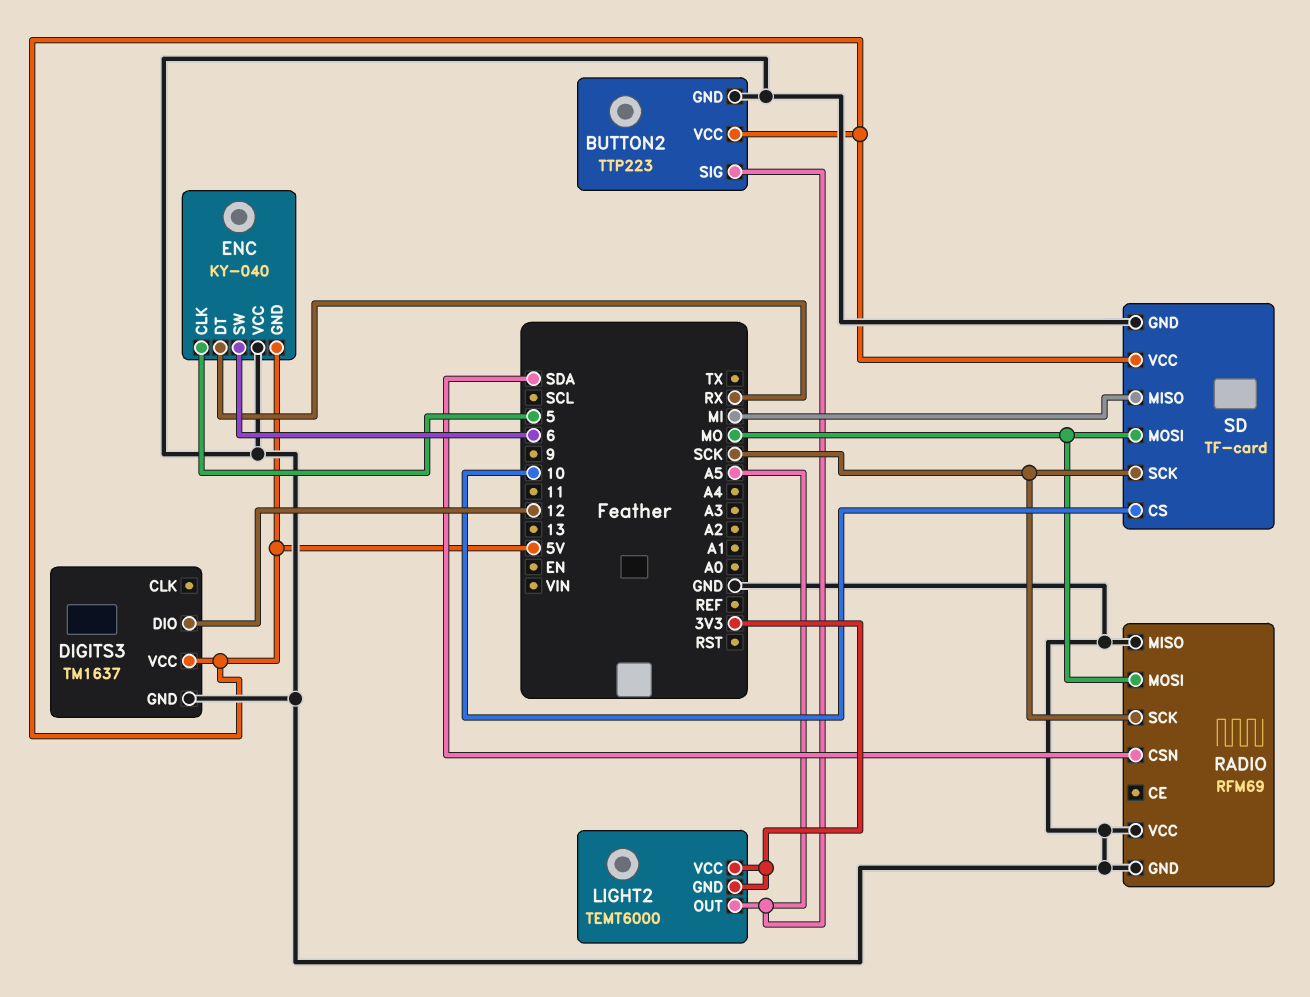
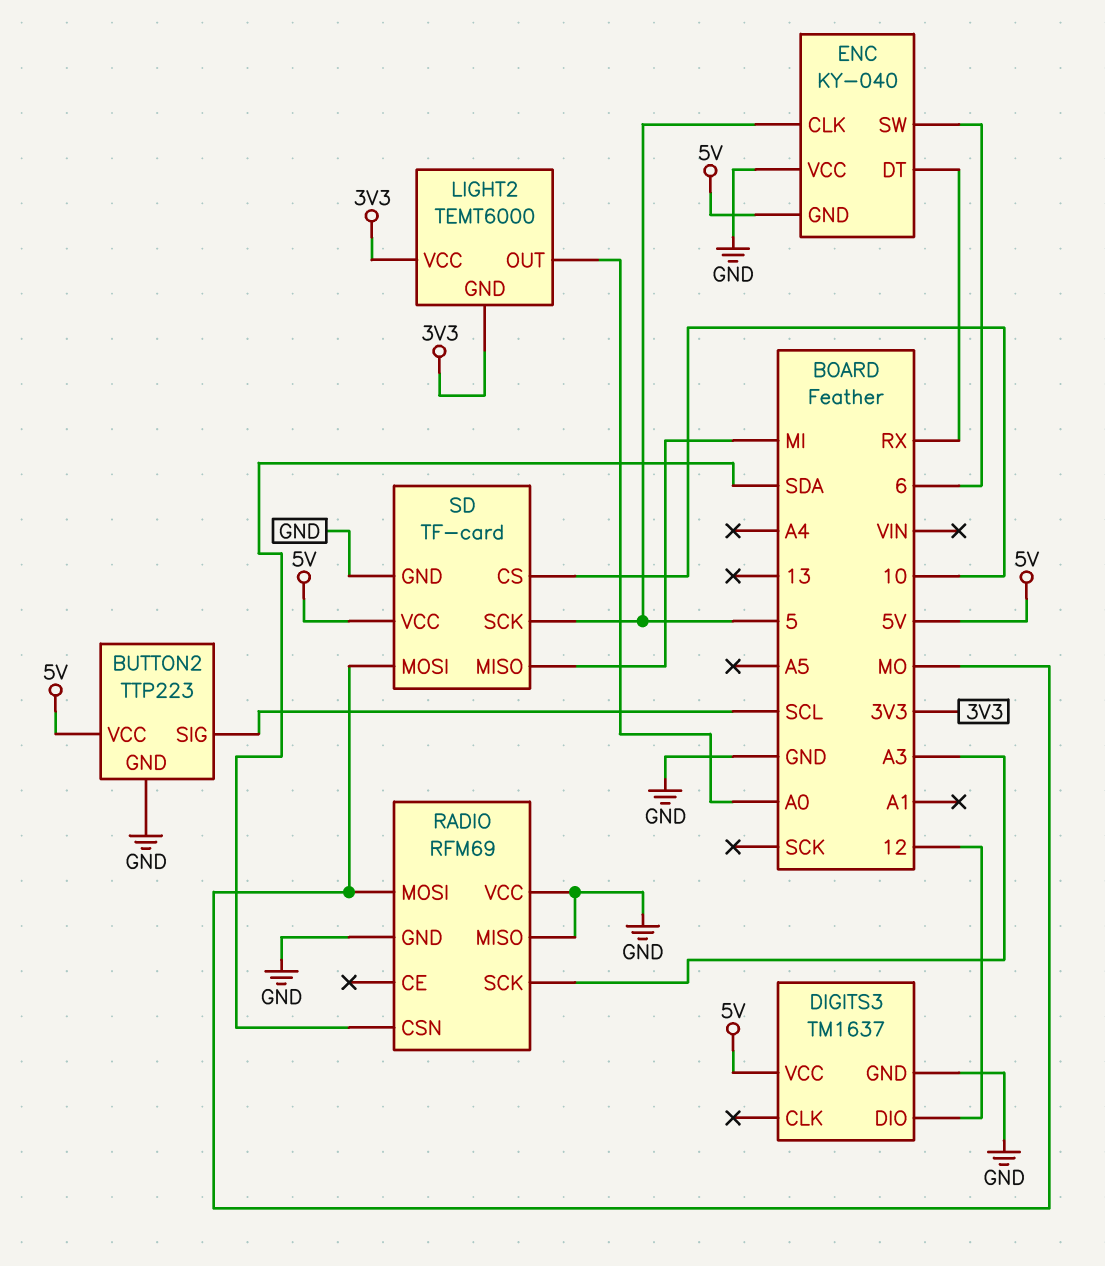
BUTTON2 pin SIG: A5 -> SCL
LIGHT2 pin OUT: A5 -> A0
RADIO pin SCK: SCK -> A3
SD pin SCK: SCK -> 5

